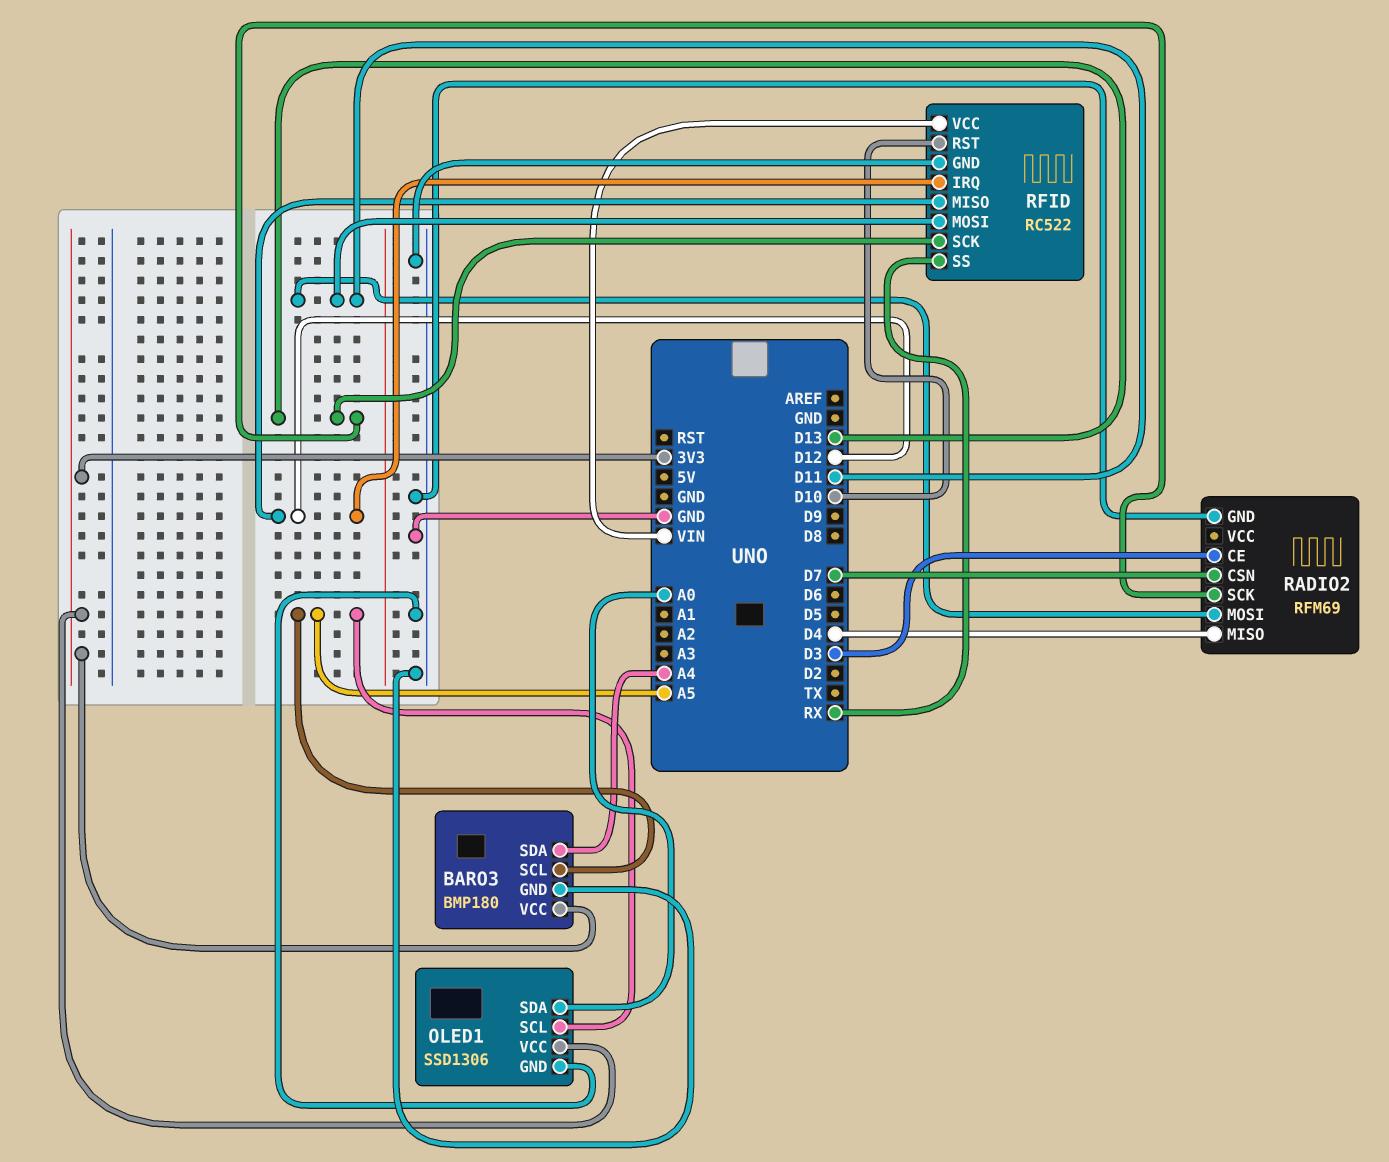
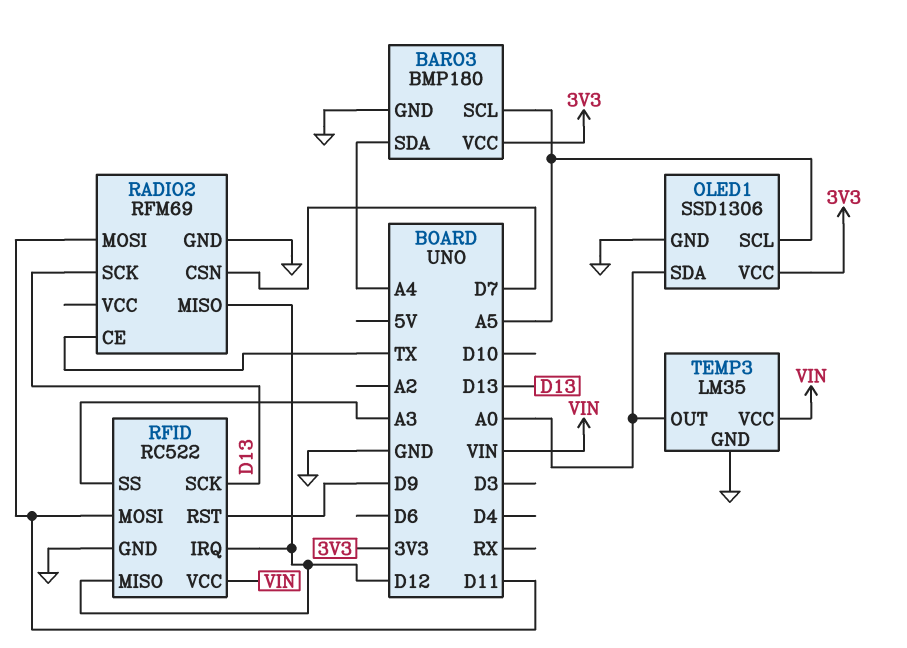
RADIO2 pin CE: D3 -> TX
RADIO2 pin MISO: D4 -> D12
RFID pin RST: D10 -> D9
RFID pin SS: RX -> A3
TEMP3: none -> LM35
TEMP3 pin GND: none -> GND
TEMP3 pin OUT: none -> A0
TEMP3 pin VCC: none -> VIN

